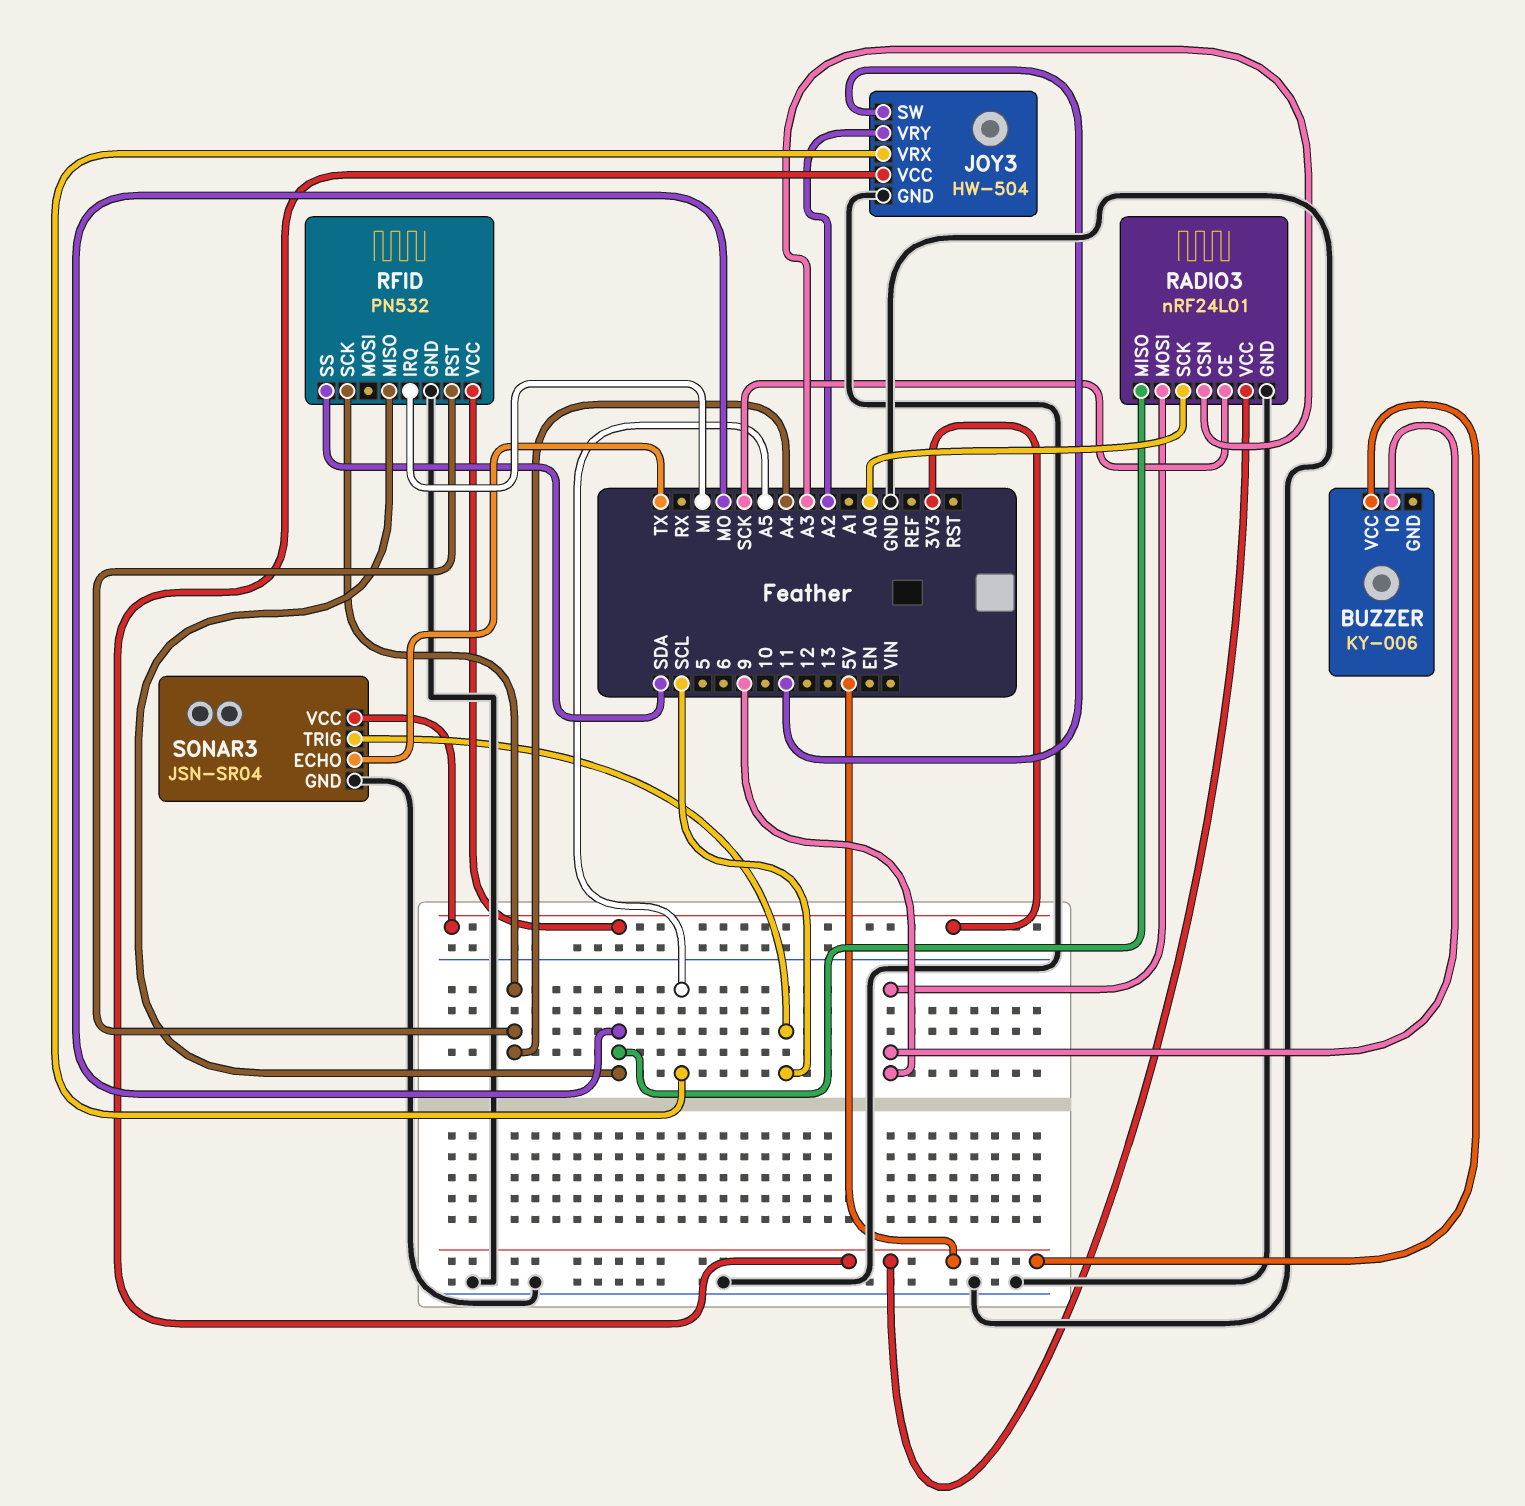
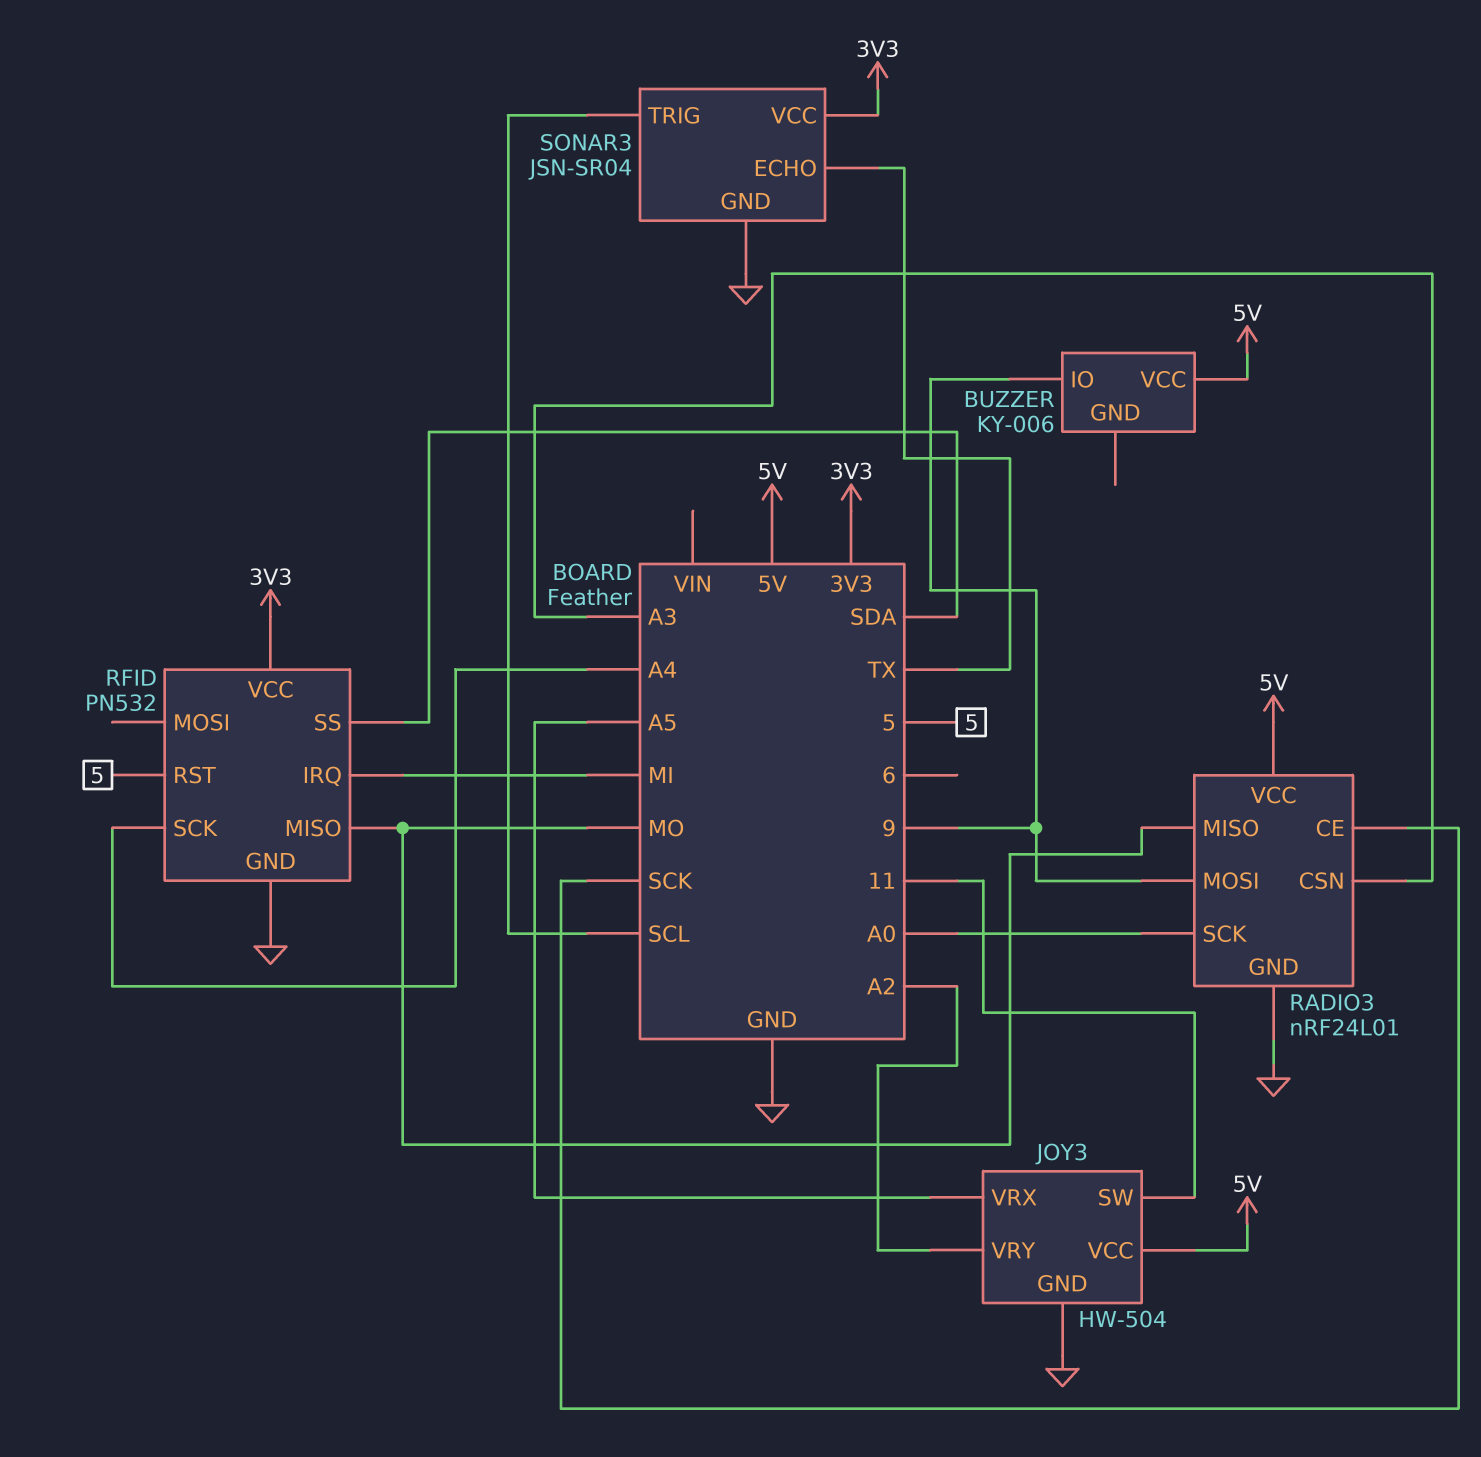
RFID pin RST: A4 -> 5

